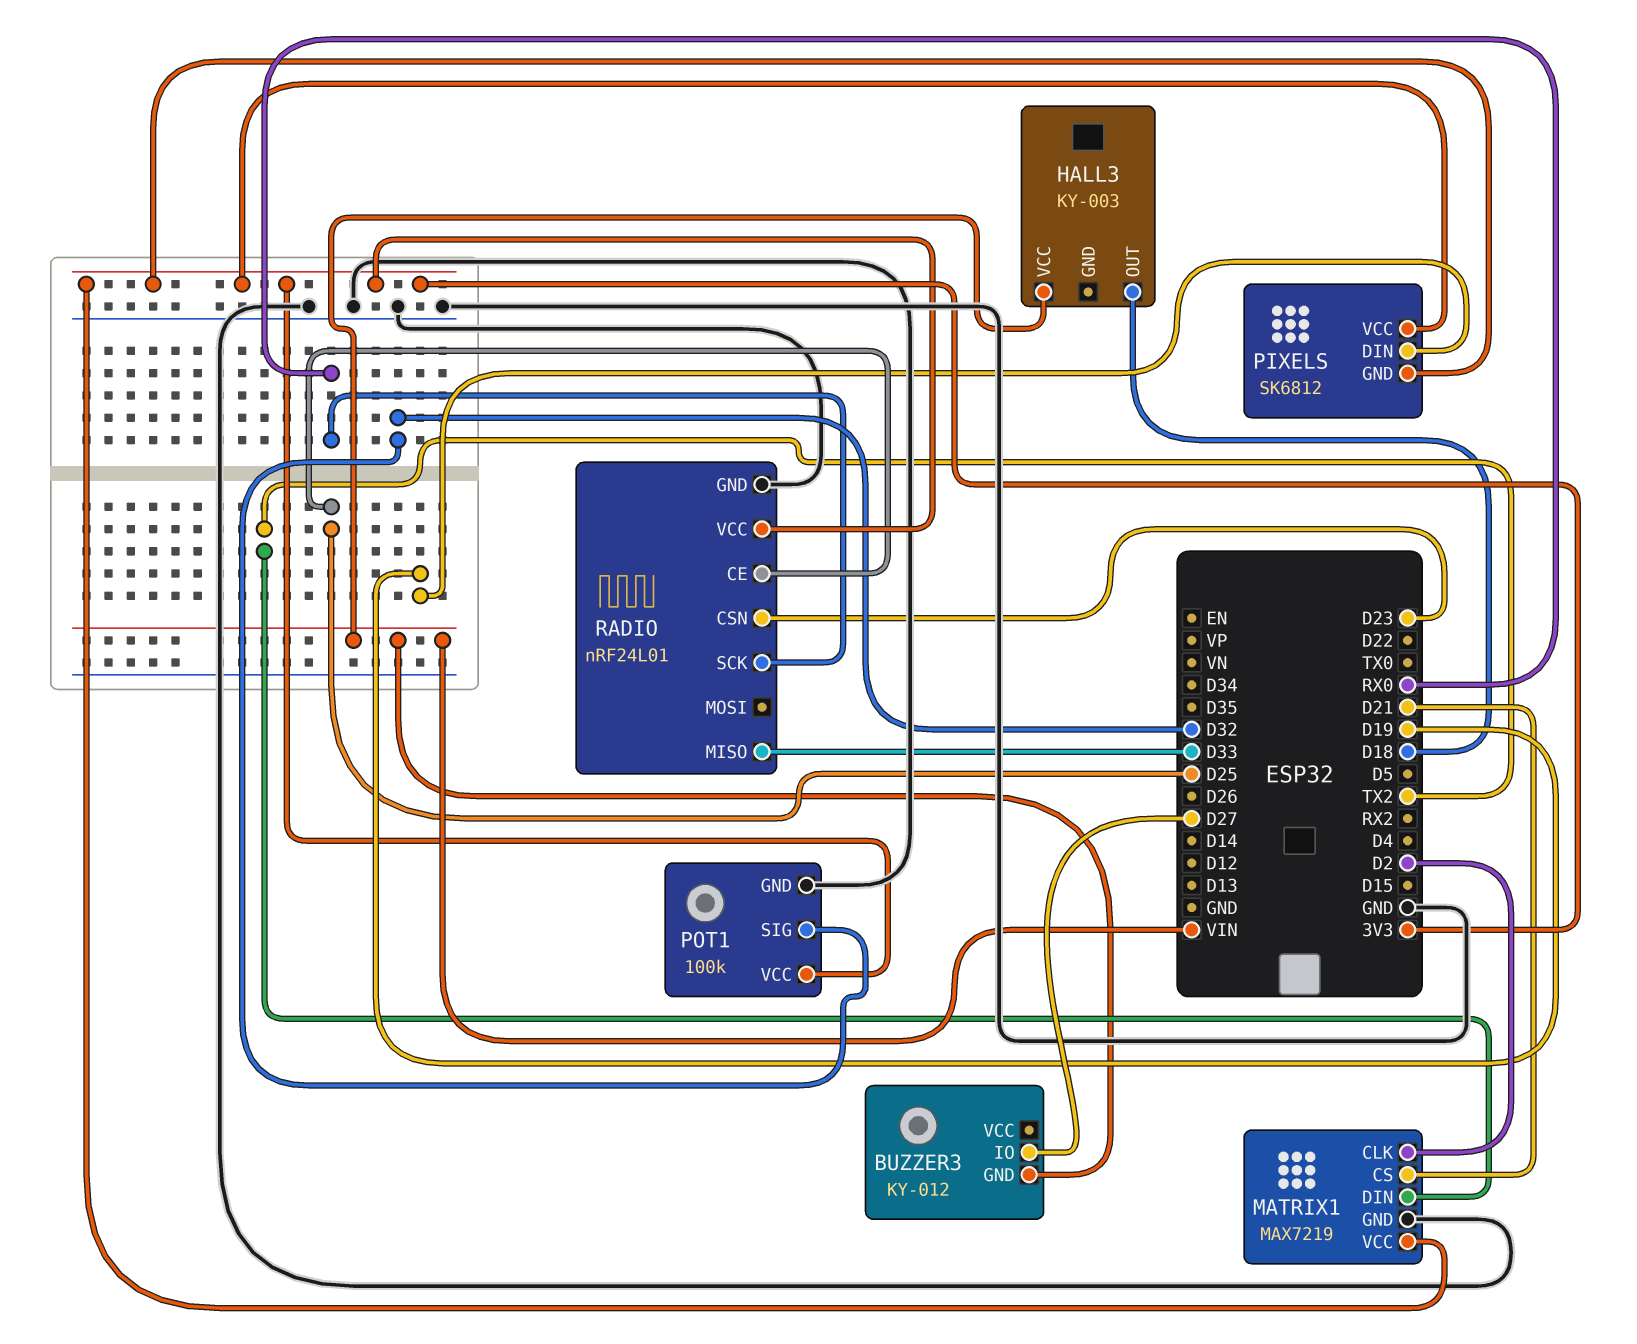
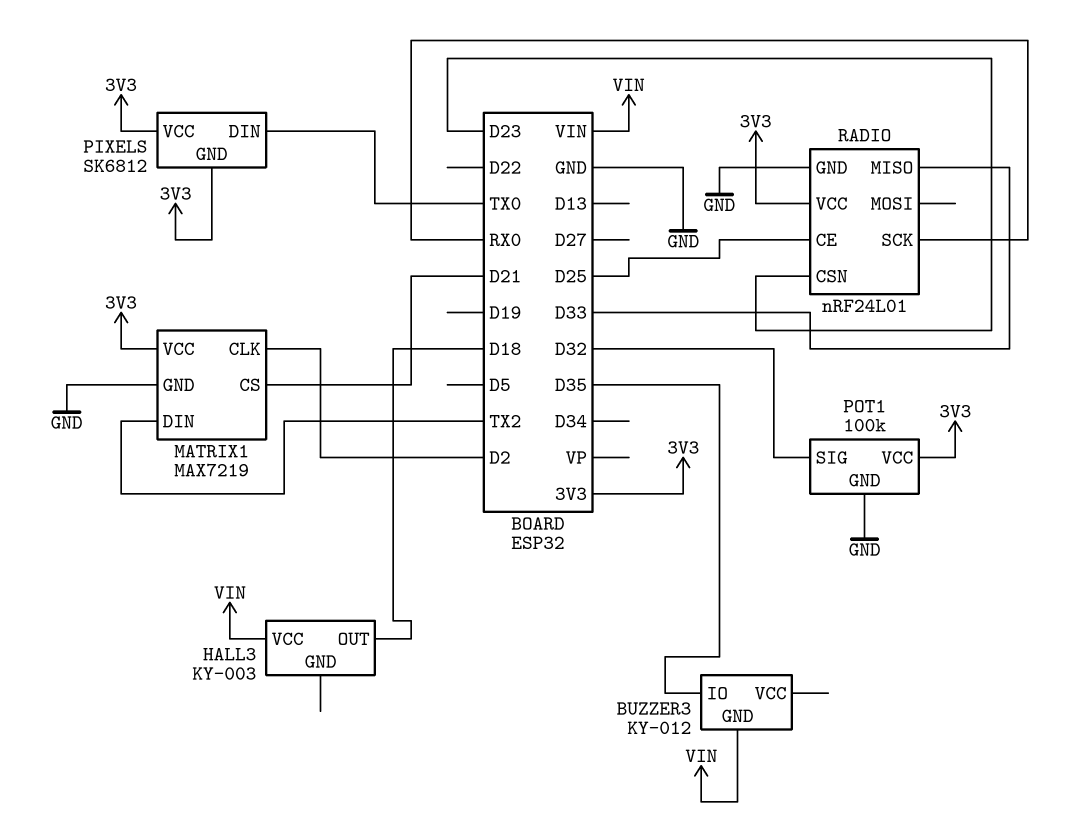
BUZZER3 pin IO: D27 -> D35
PIXELS pin DIN: D19 -> TX0

